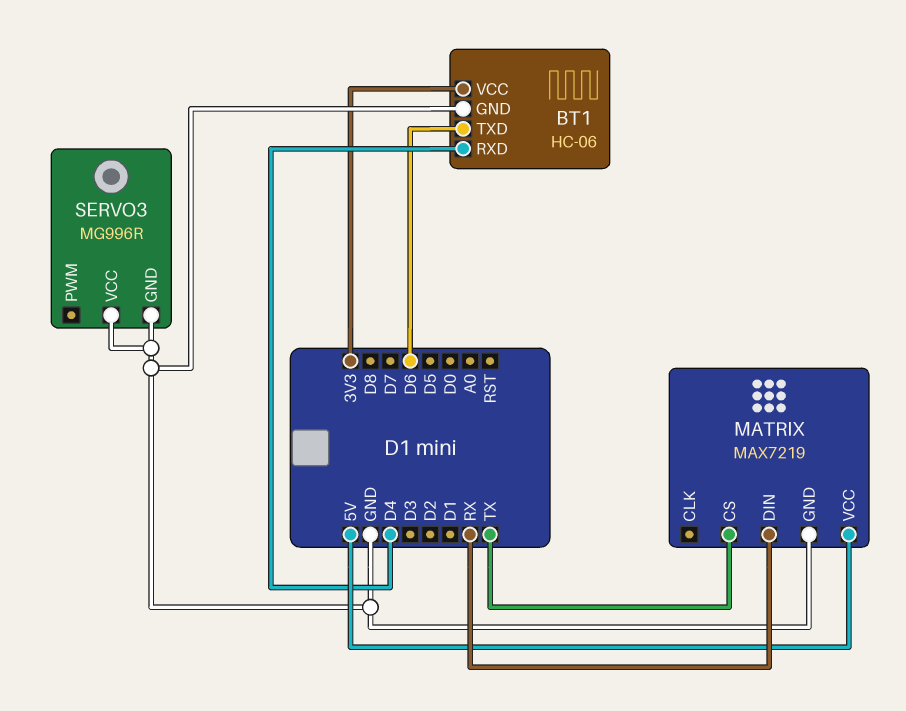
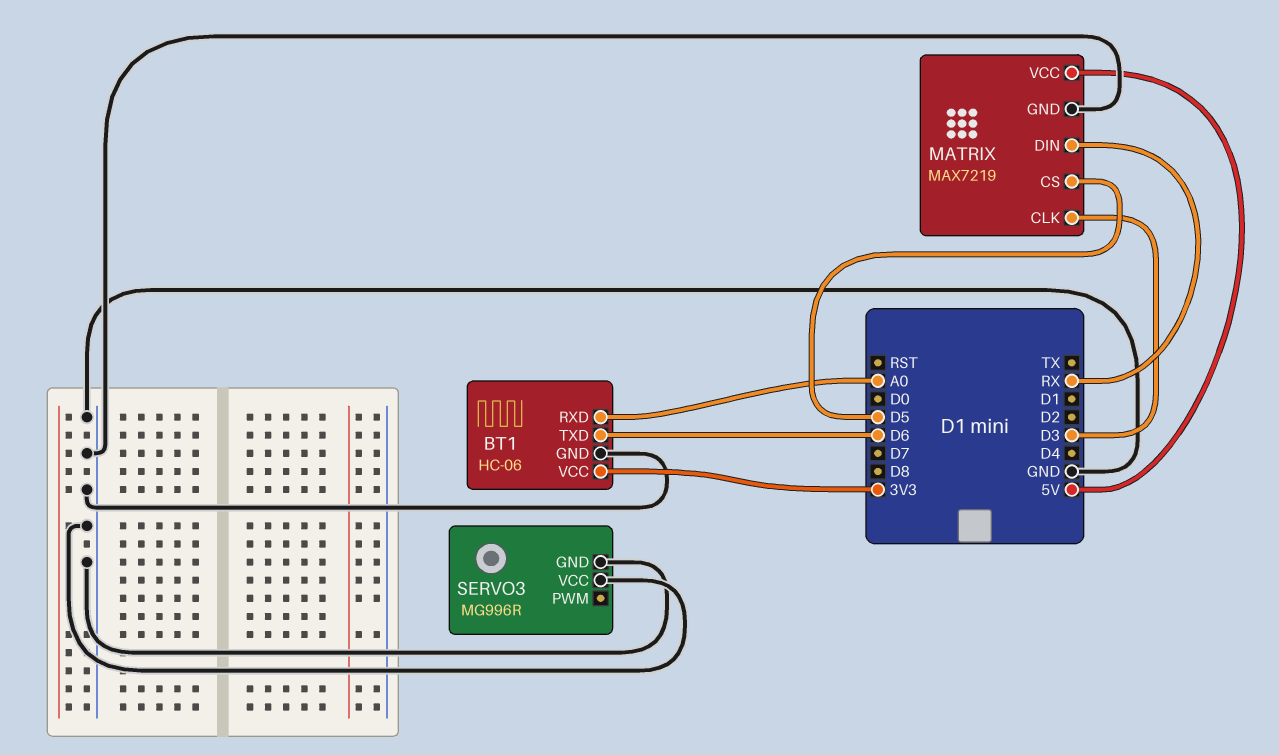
BT1 pin RXD: D4 -> A0
MATRIX pin CLK: none -> D3
MATRIX pin CS: TX -> D5

